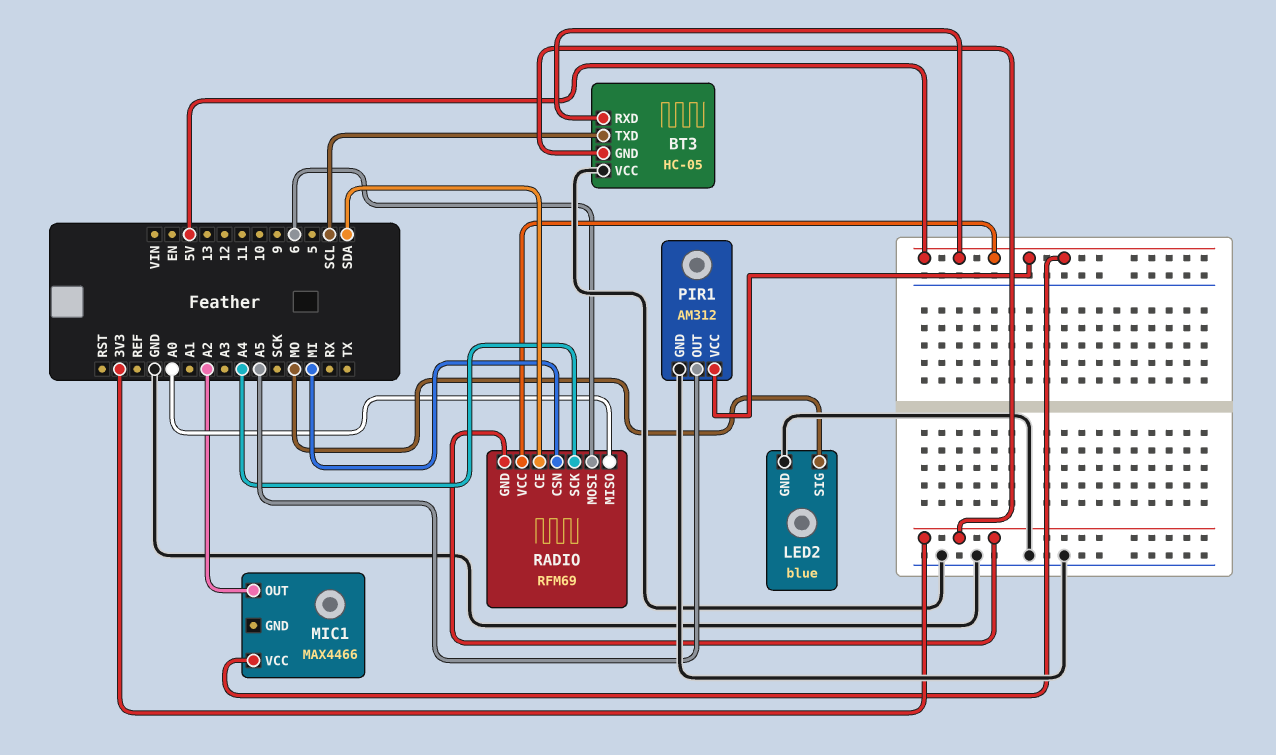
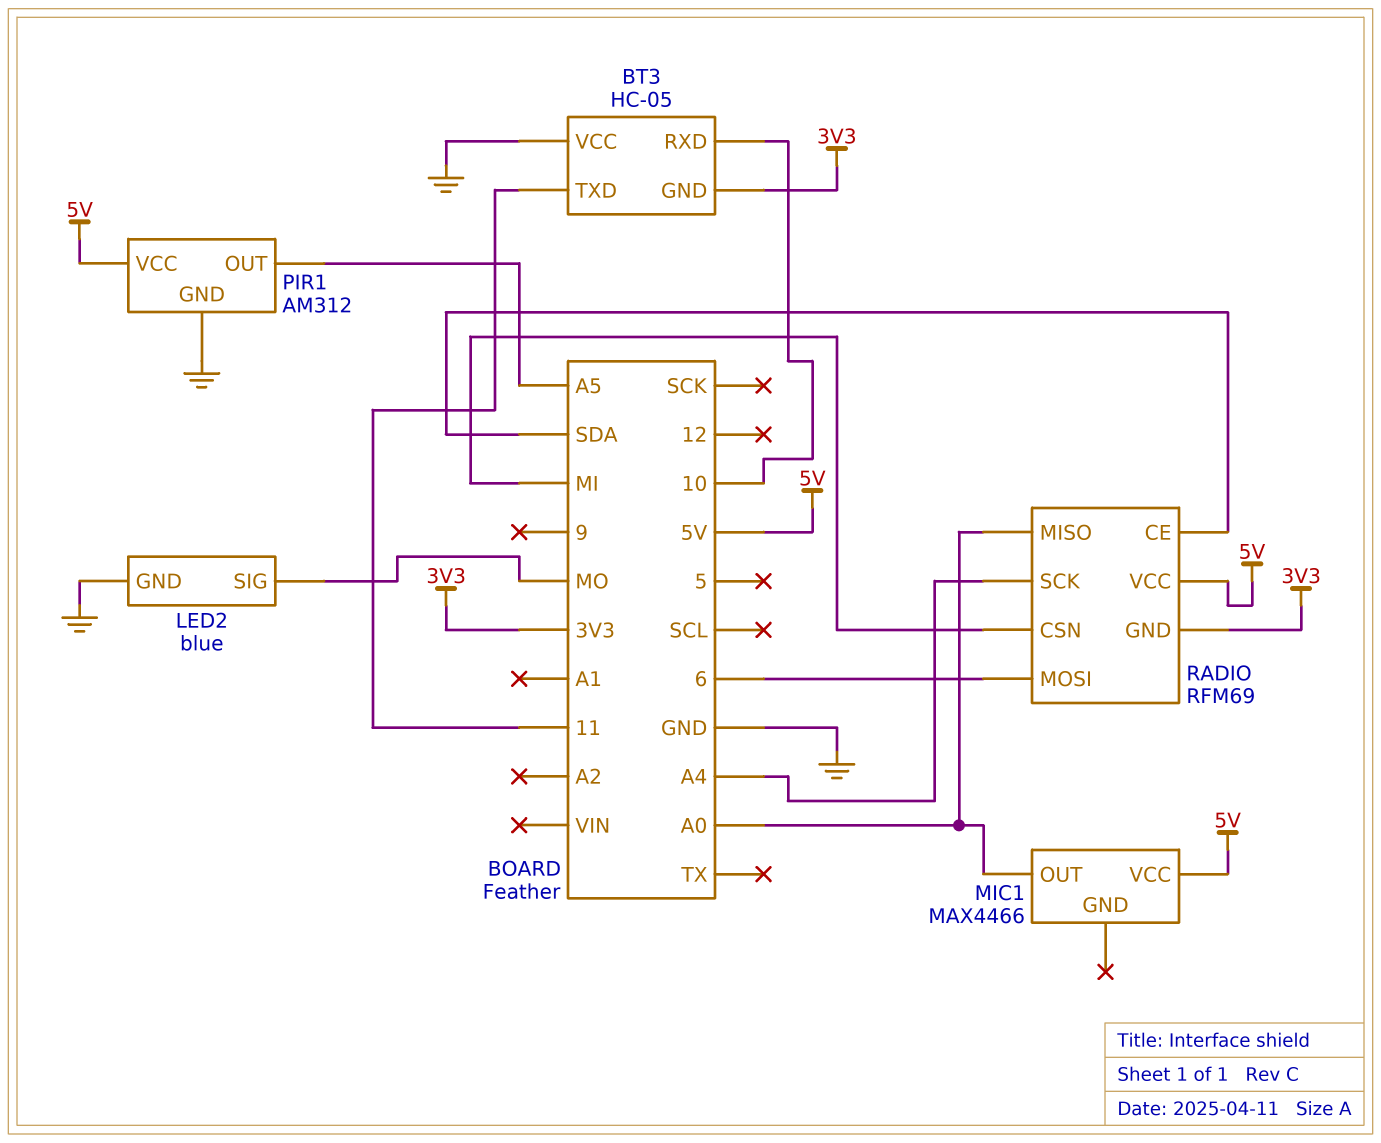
BT3 pin RXD: 5V -> 10
BT3 pin TXD: SCL -> 11
MIC1 pin OUT: A2 -> A0

